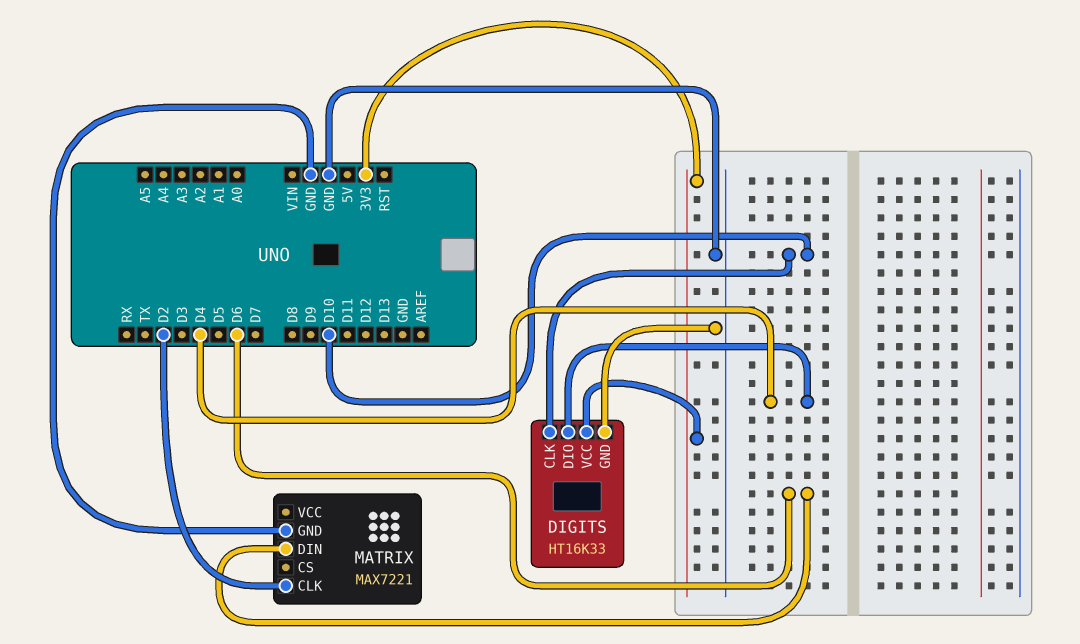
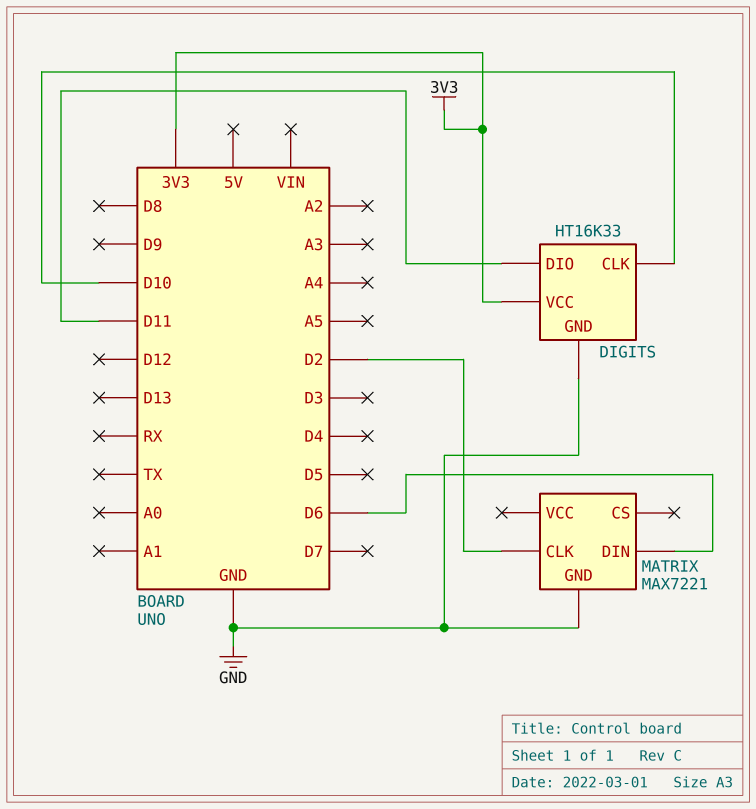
DIGITS pin DIO: D4 -> D11

